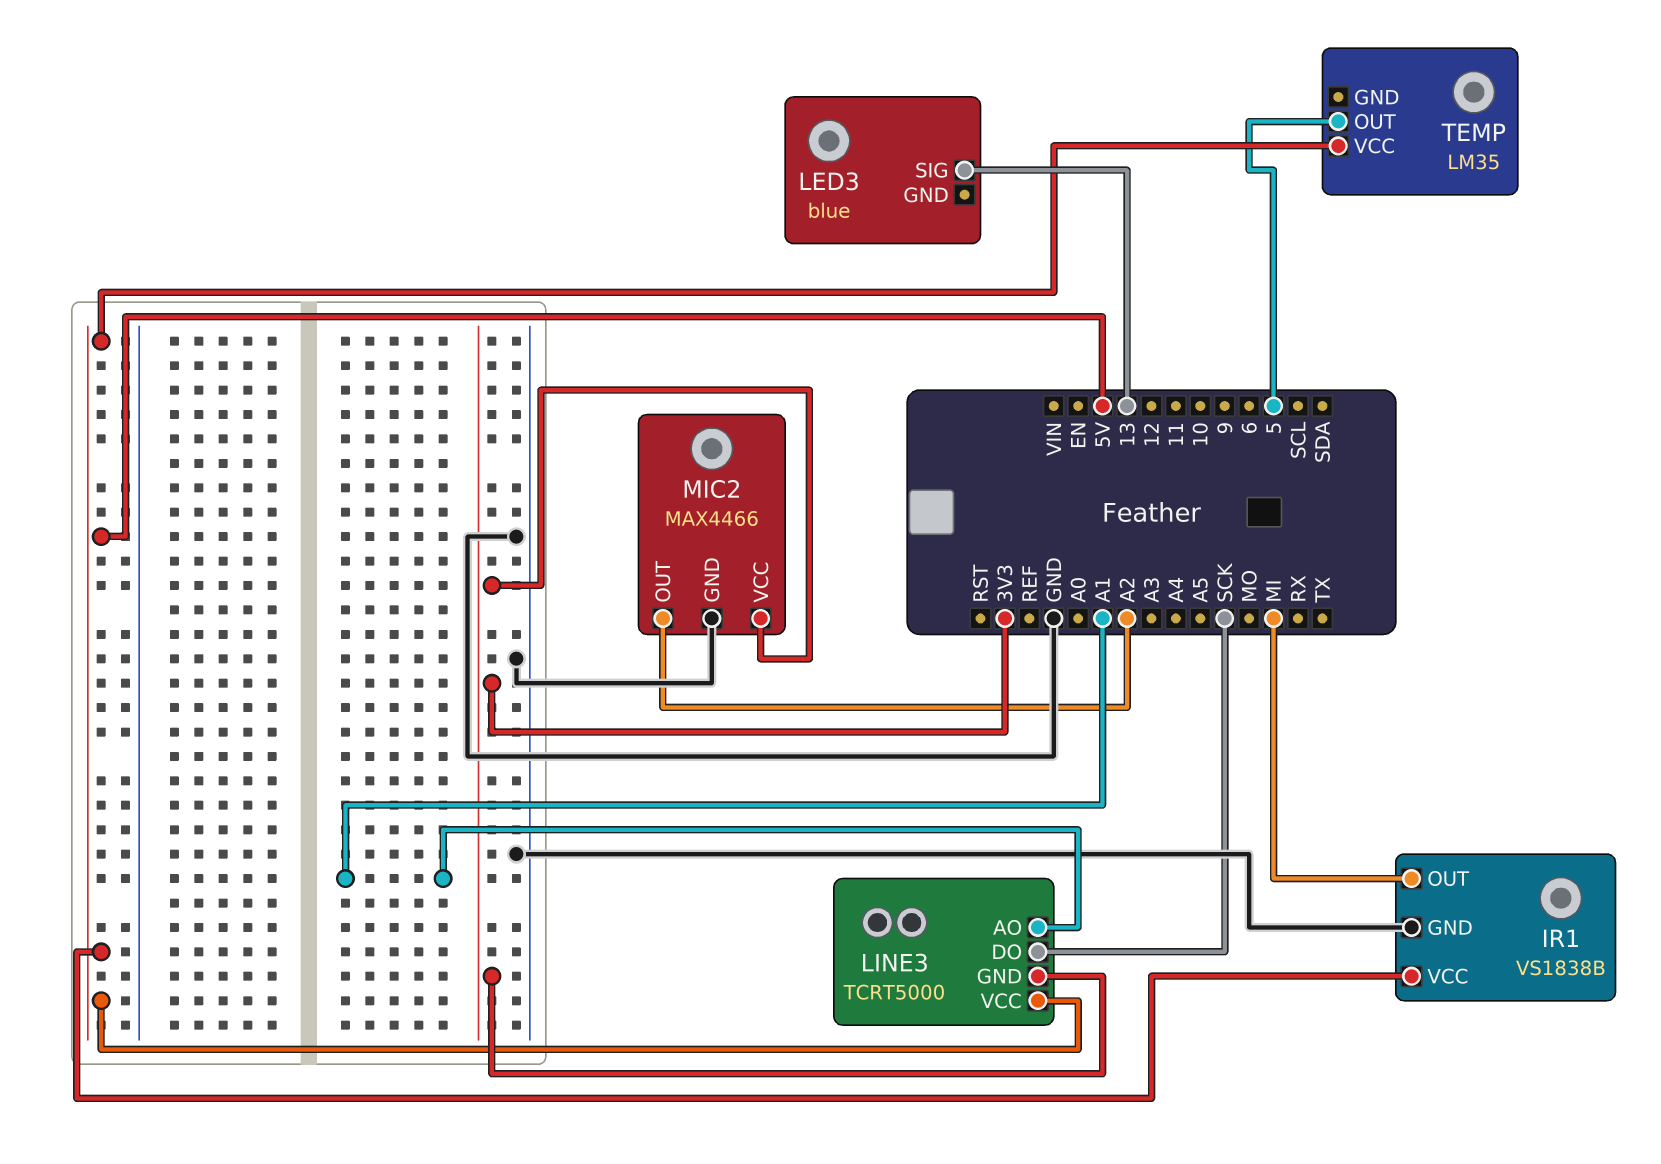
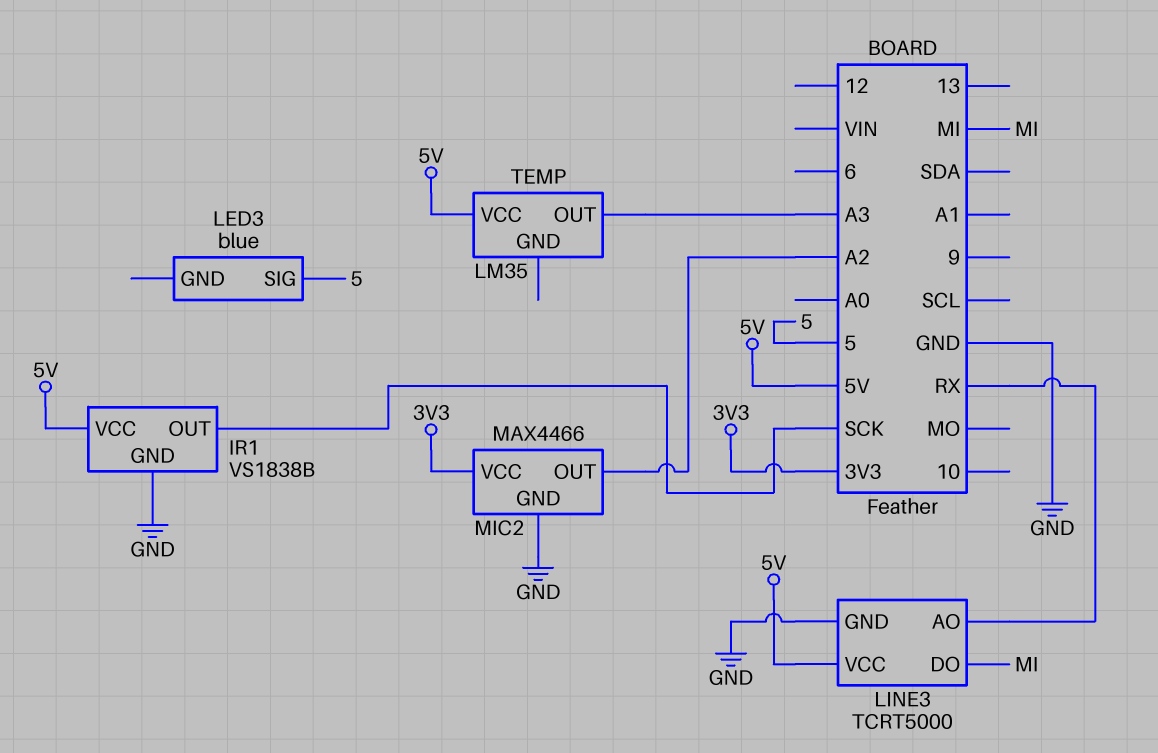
IR1 pin OUT: MI -> SCK
LED3 pin SIG: 13 -> 5
LINE3 pin AO: A1 -> RX
LINE3 pin DO: SCK -> MI
LINE3 pin GND: 3V3 -> GND
TEMP pin OUT: 5 -> A3

